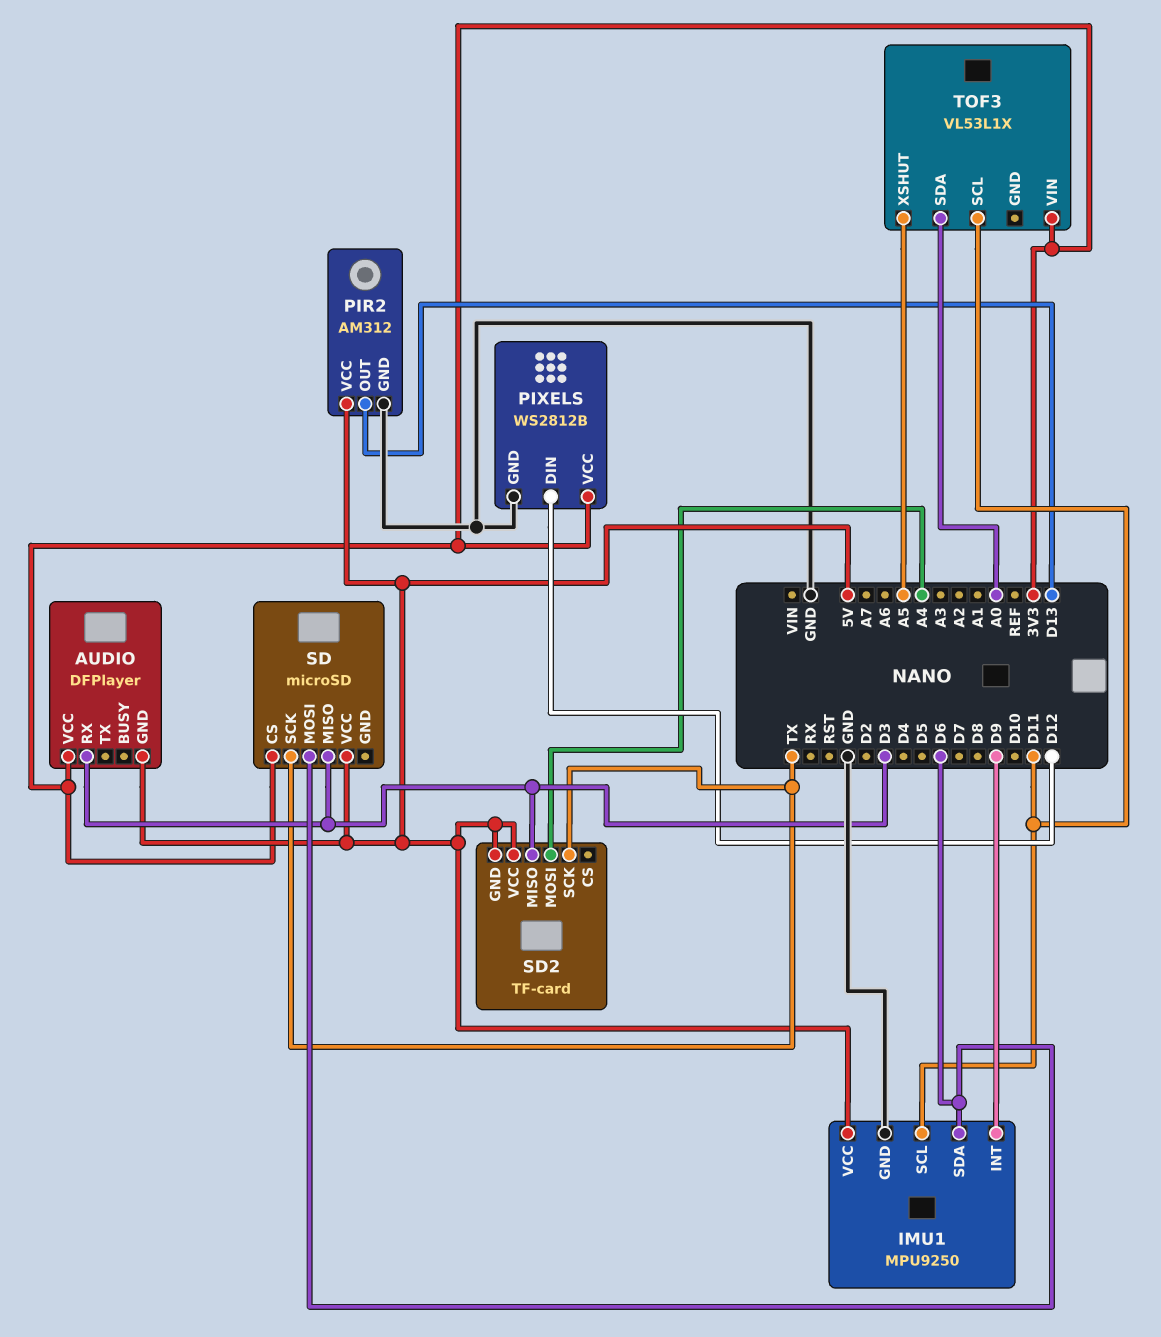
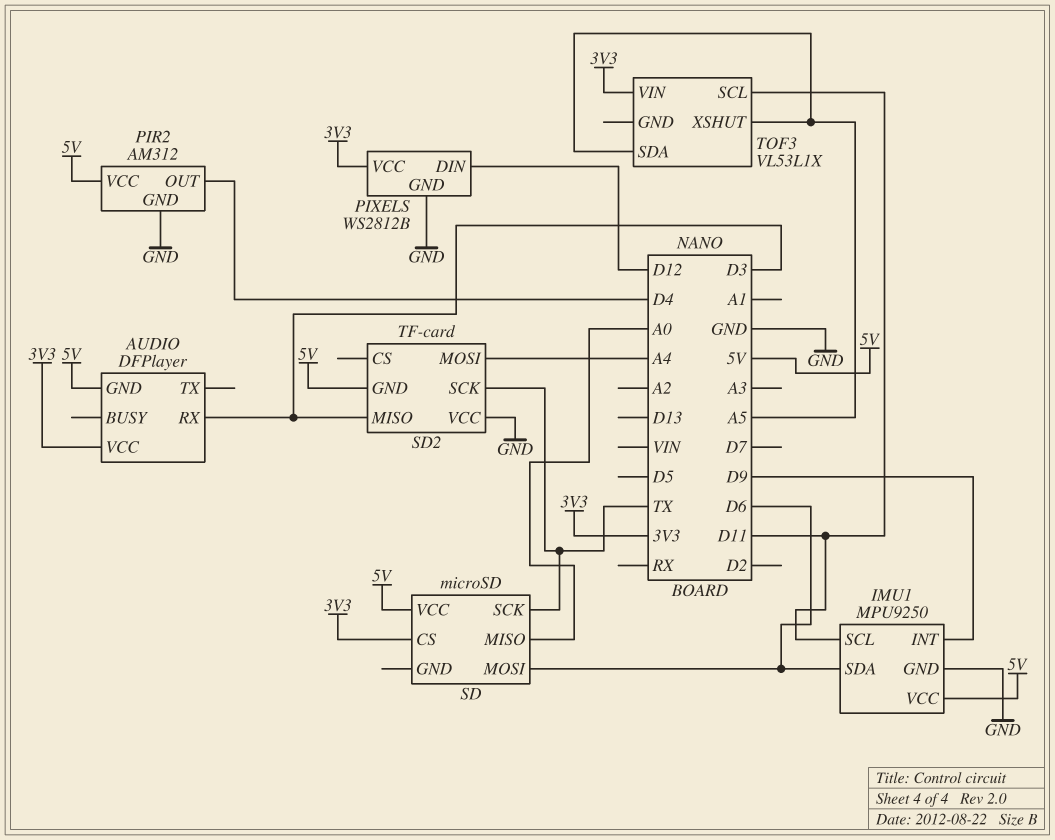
PIR2 pin OUT: D13 -> D4
SD pin MISO: D3 -> A0
SD2 pin VCC: 5V -> GND
TOF3 pin SDA: A0 -> A5

